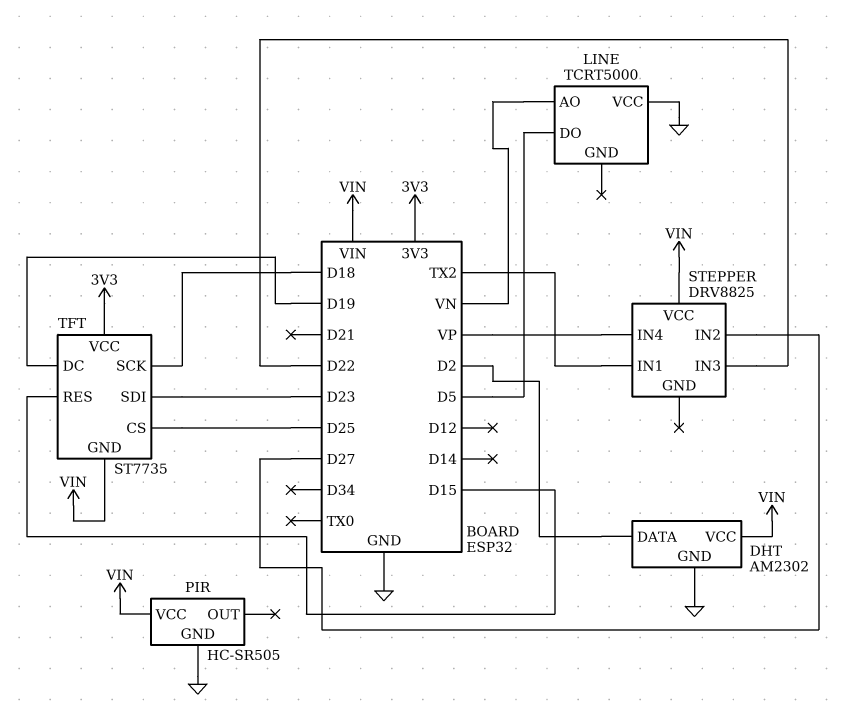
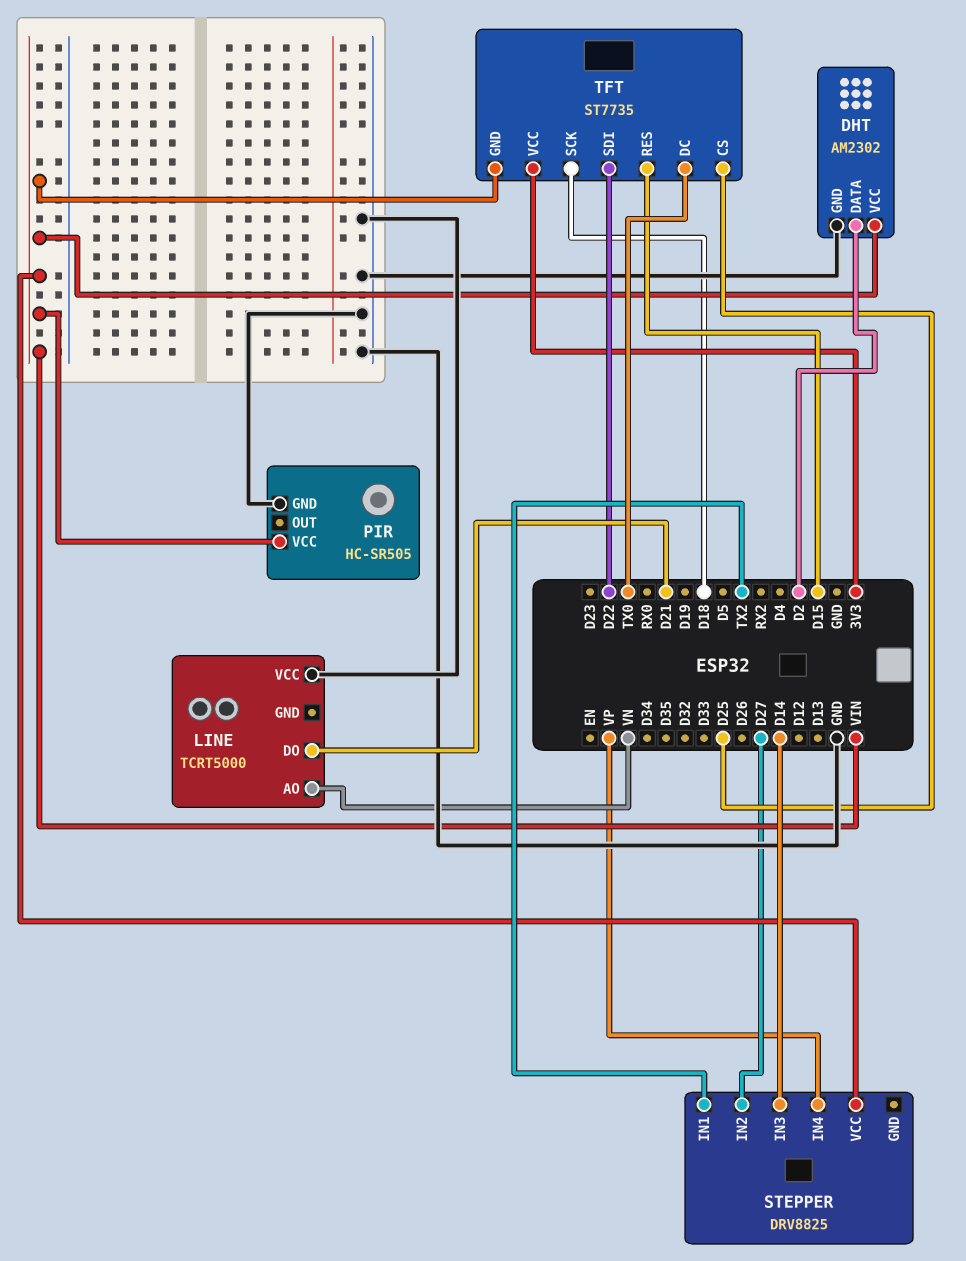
LINE pin DO: D5 -> D21
STEPPER pin IN3: D22 -> D14
TFT pin DC: D19 -> TX0
TFT pin SDI: D23 -> D22

